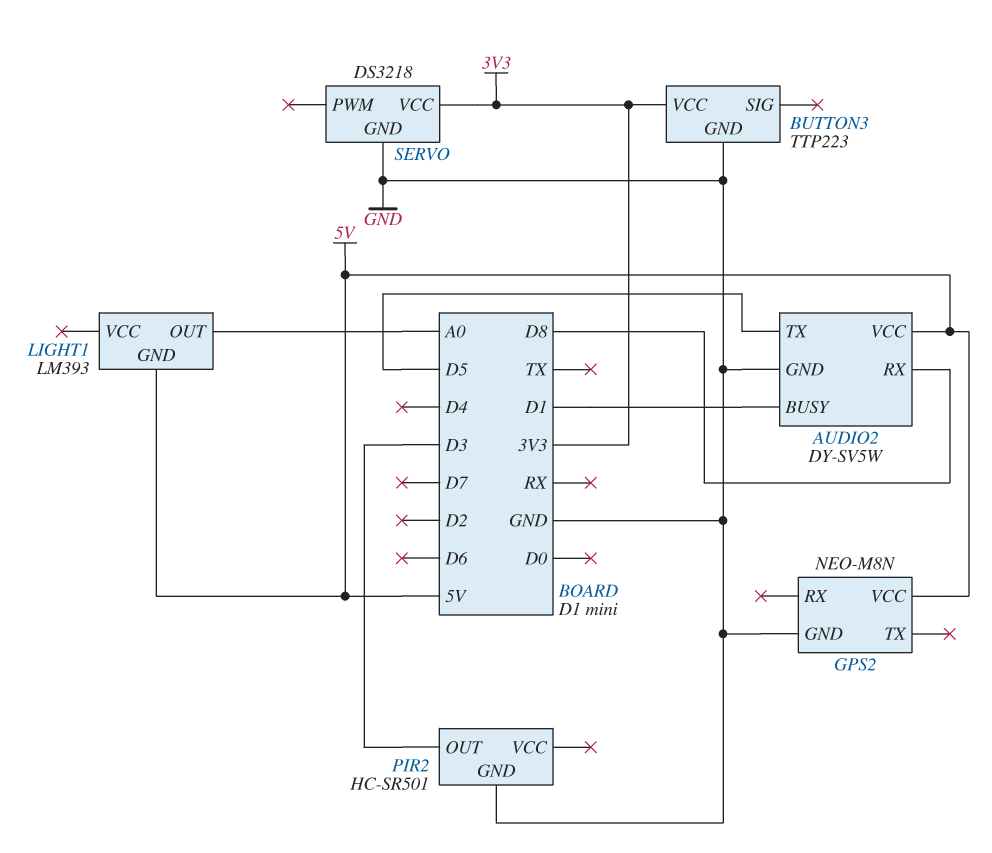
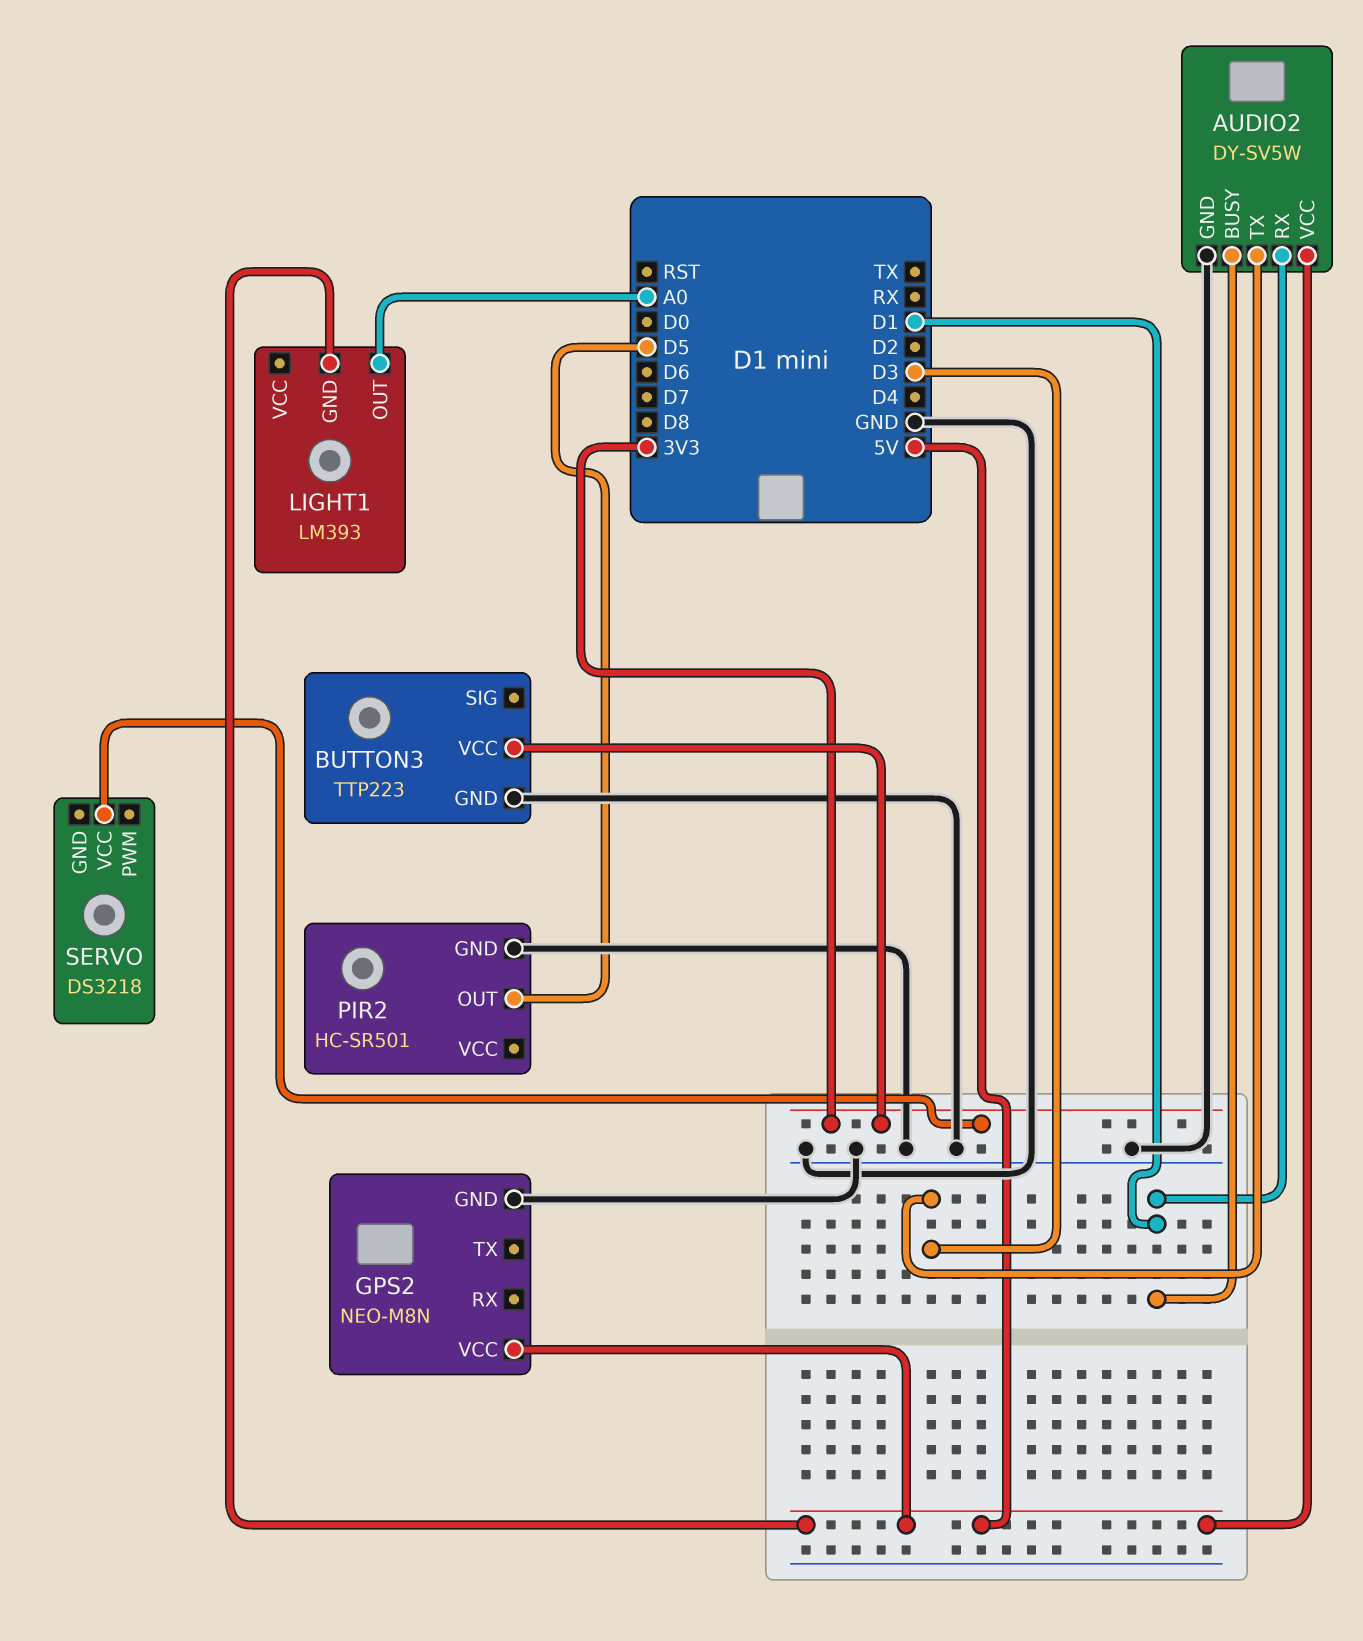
AUDIO2 pin RX: D8 -> D1
AUDIO2 pin TX: D5 -> D3
PIR2 pin OUT: D3 -> D5
SERVO pin GND: GND -> none

